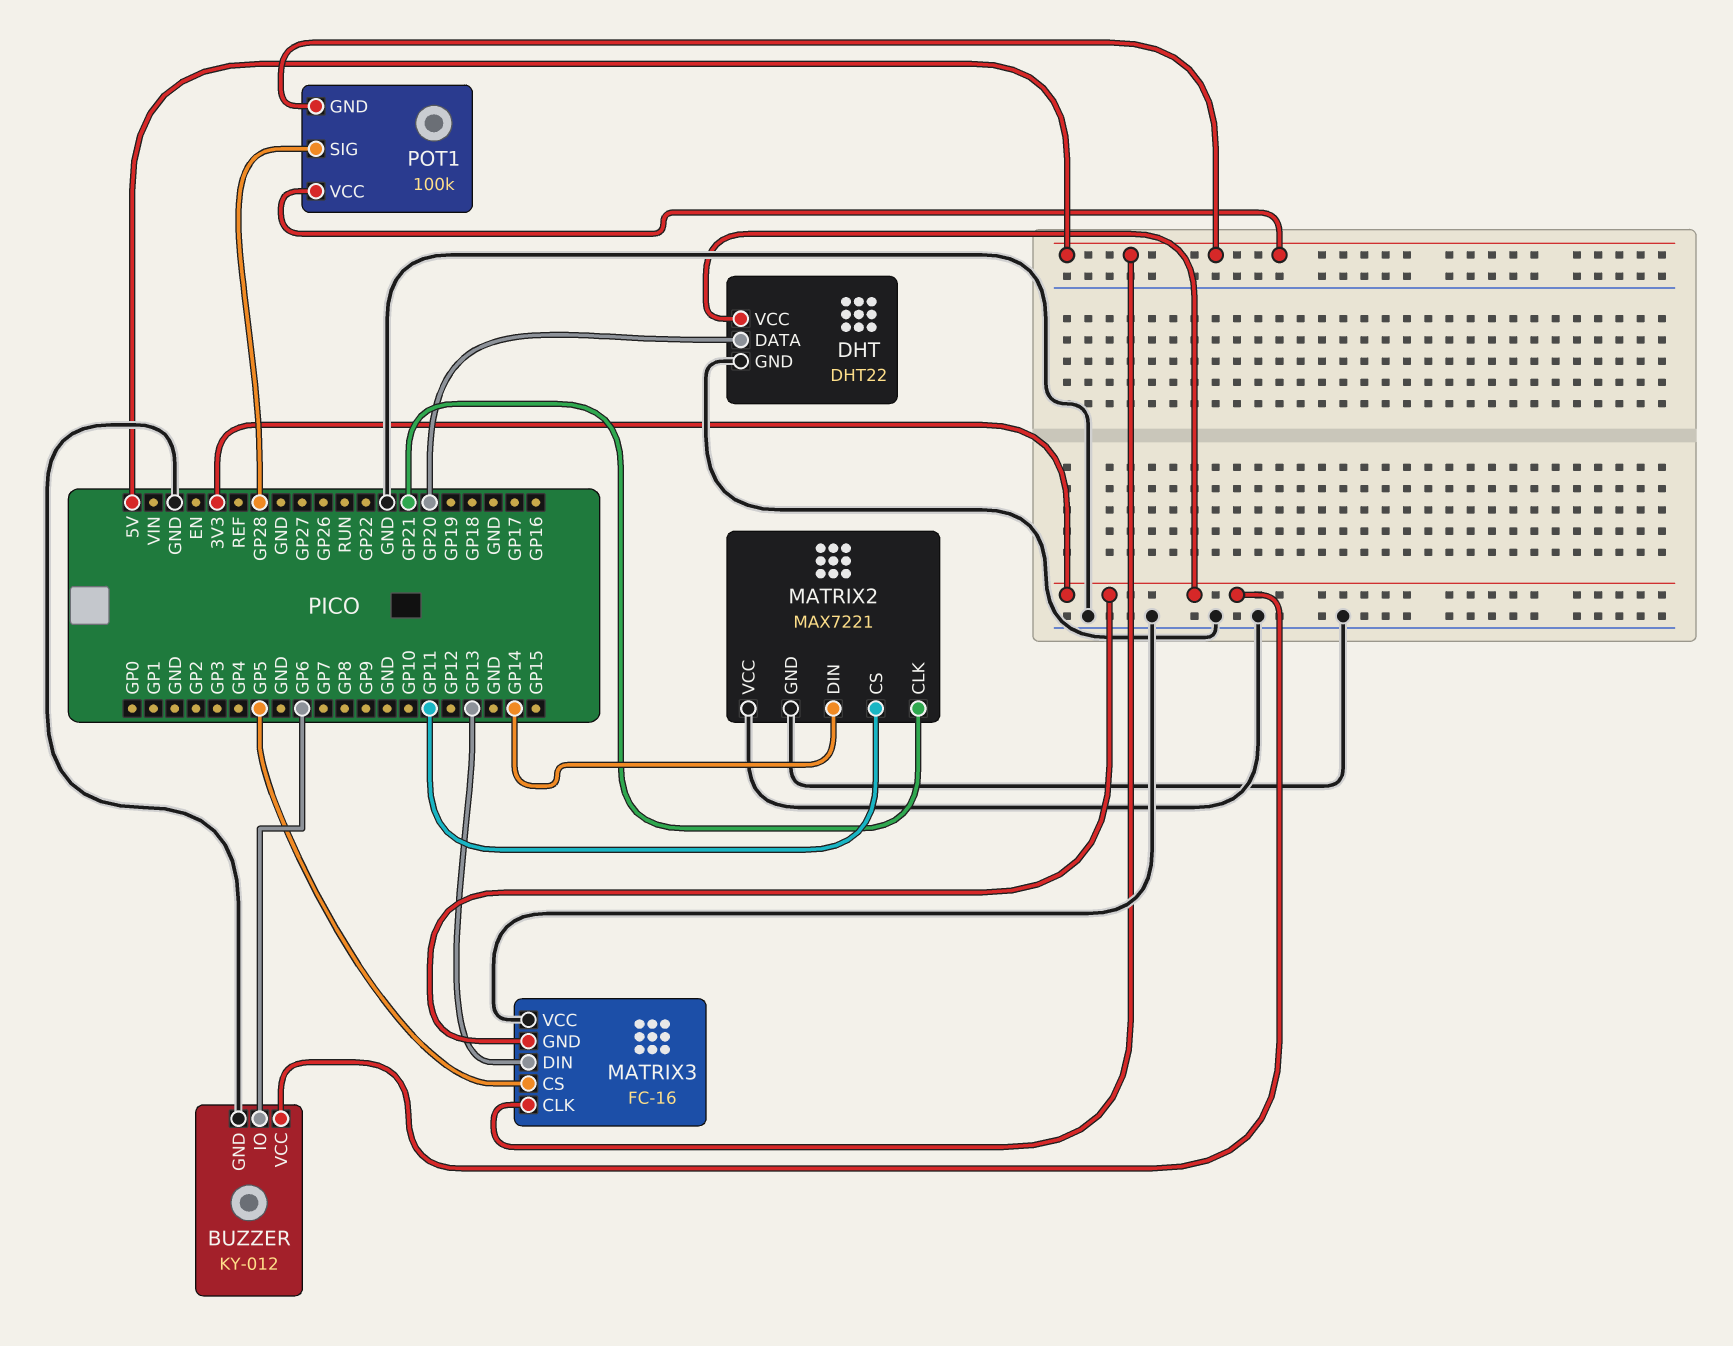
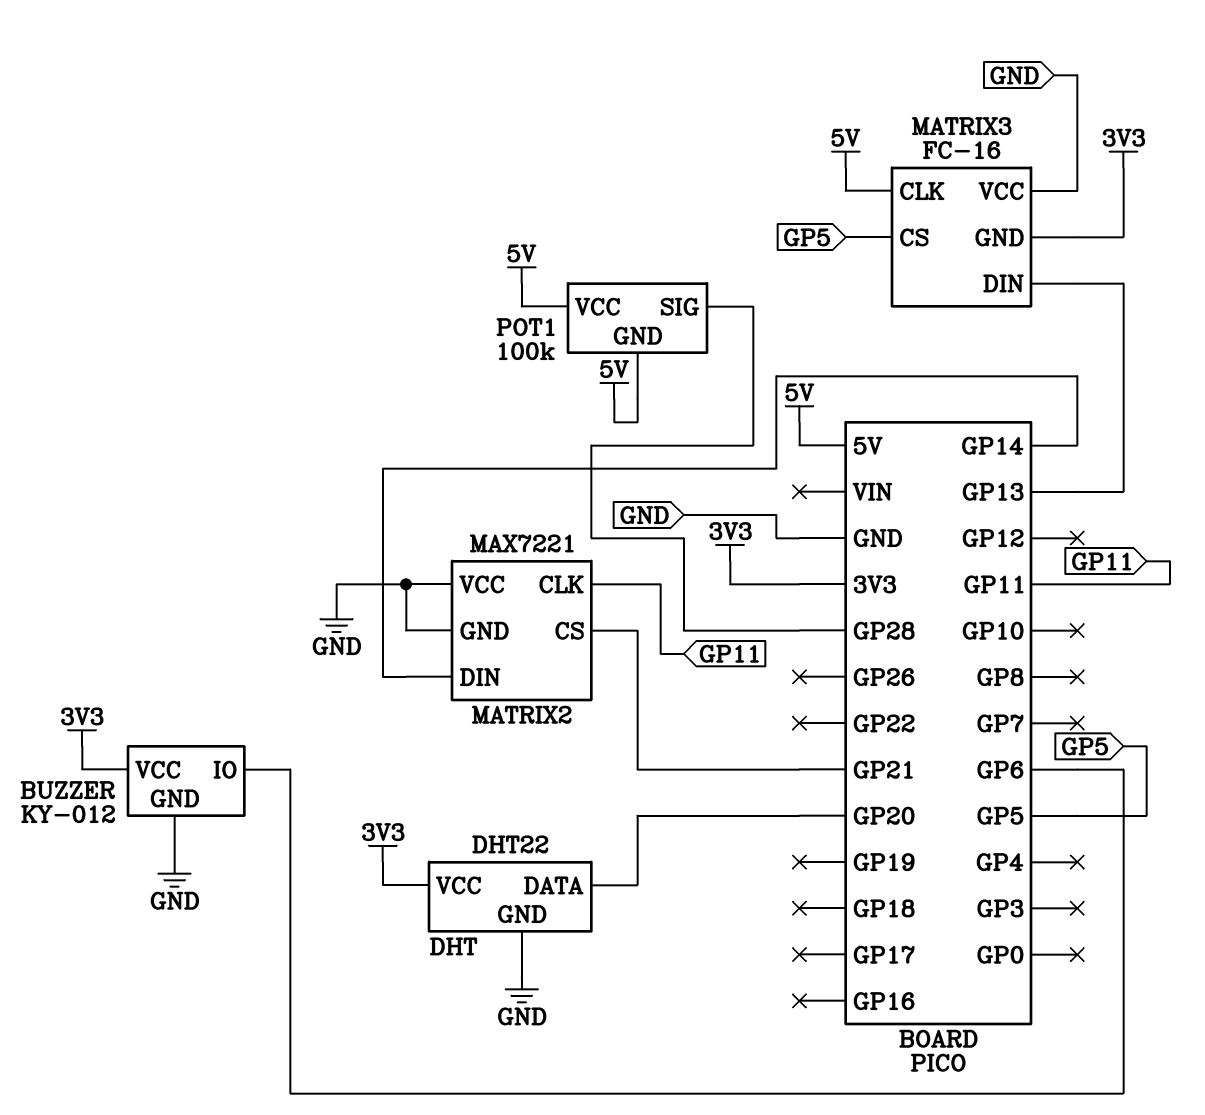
MATRIX2 pin CLK: GP21 -> GP11
MATRIX2 pin CS: GP11 -> GP21

